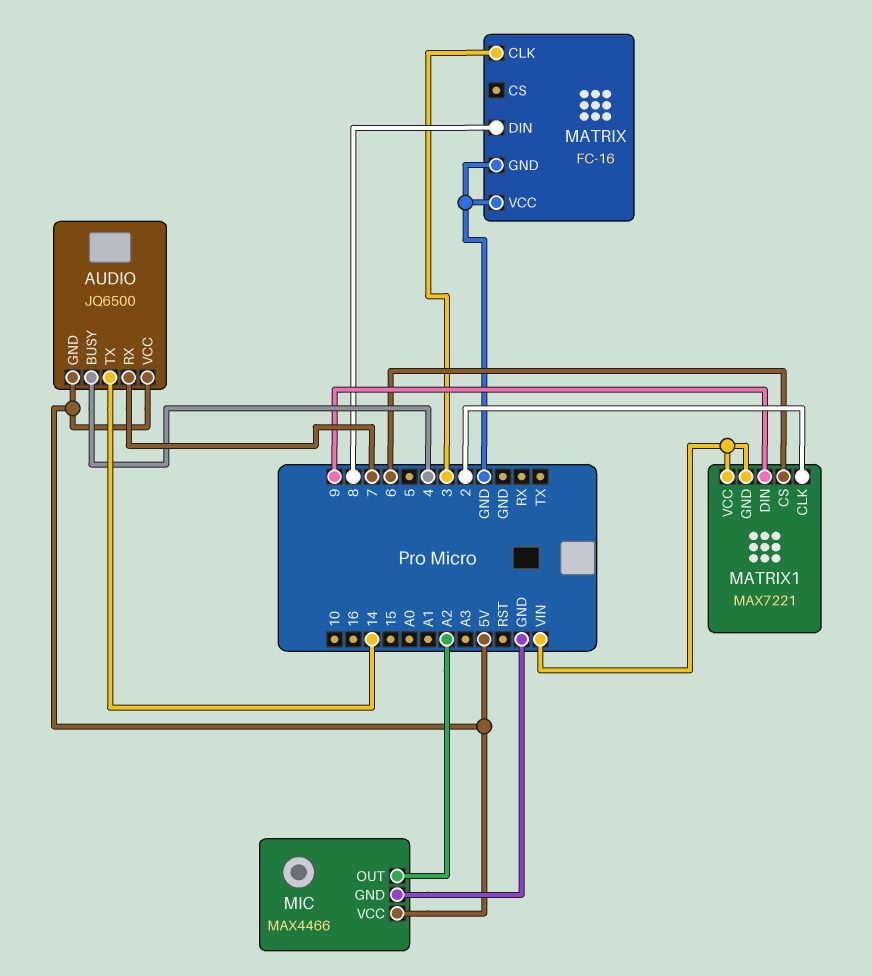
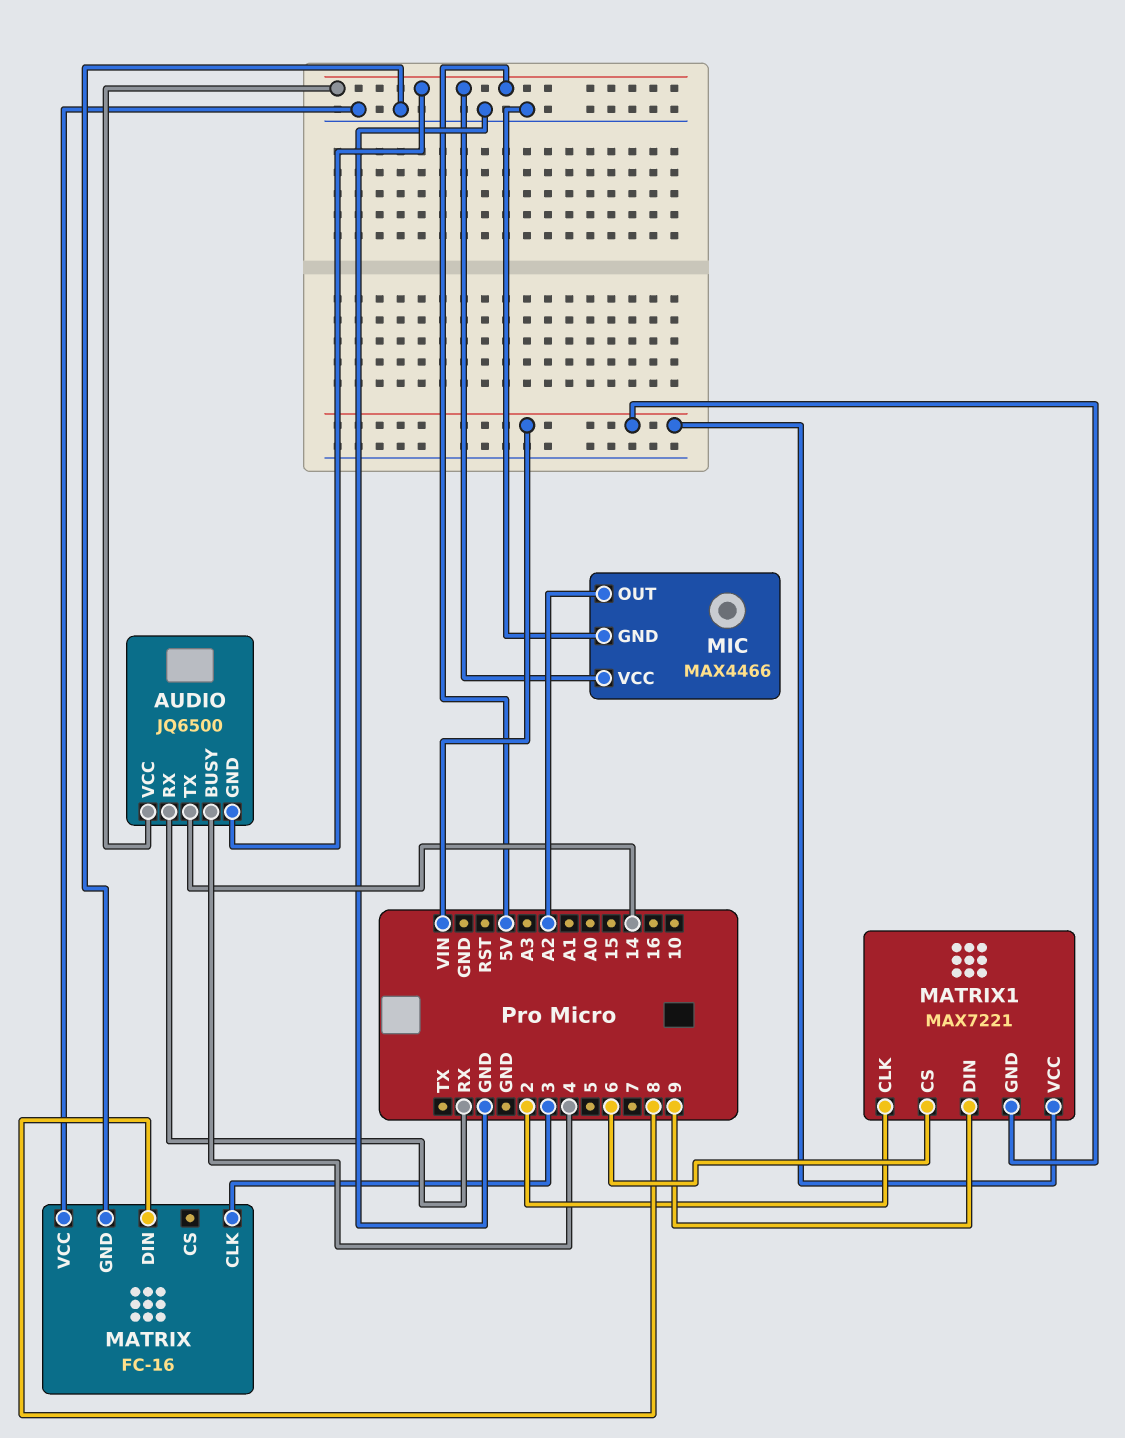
AUDIO pin RX: 7 -> RX

